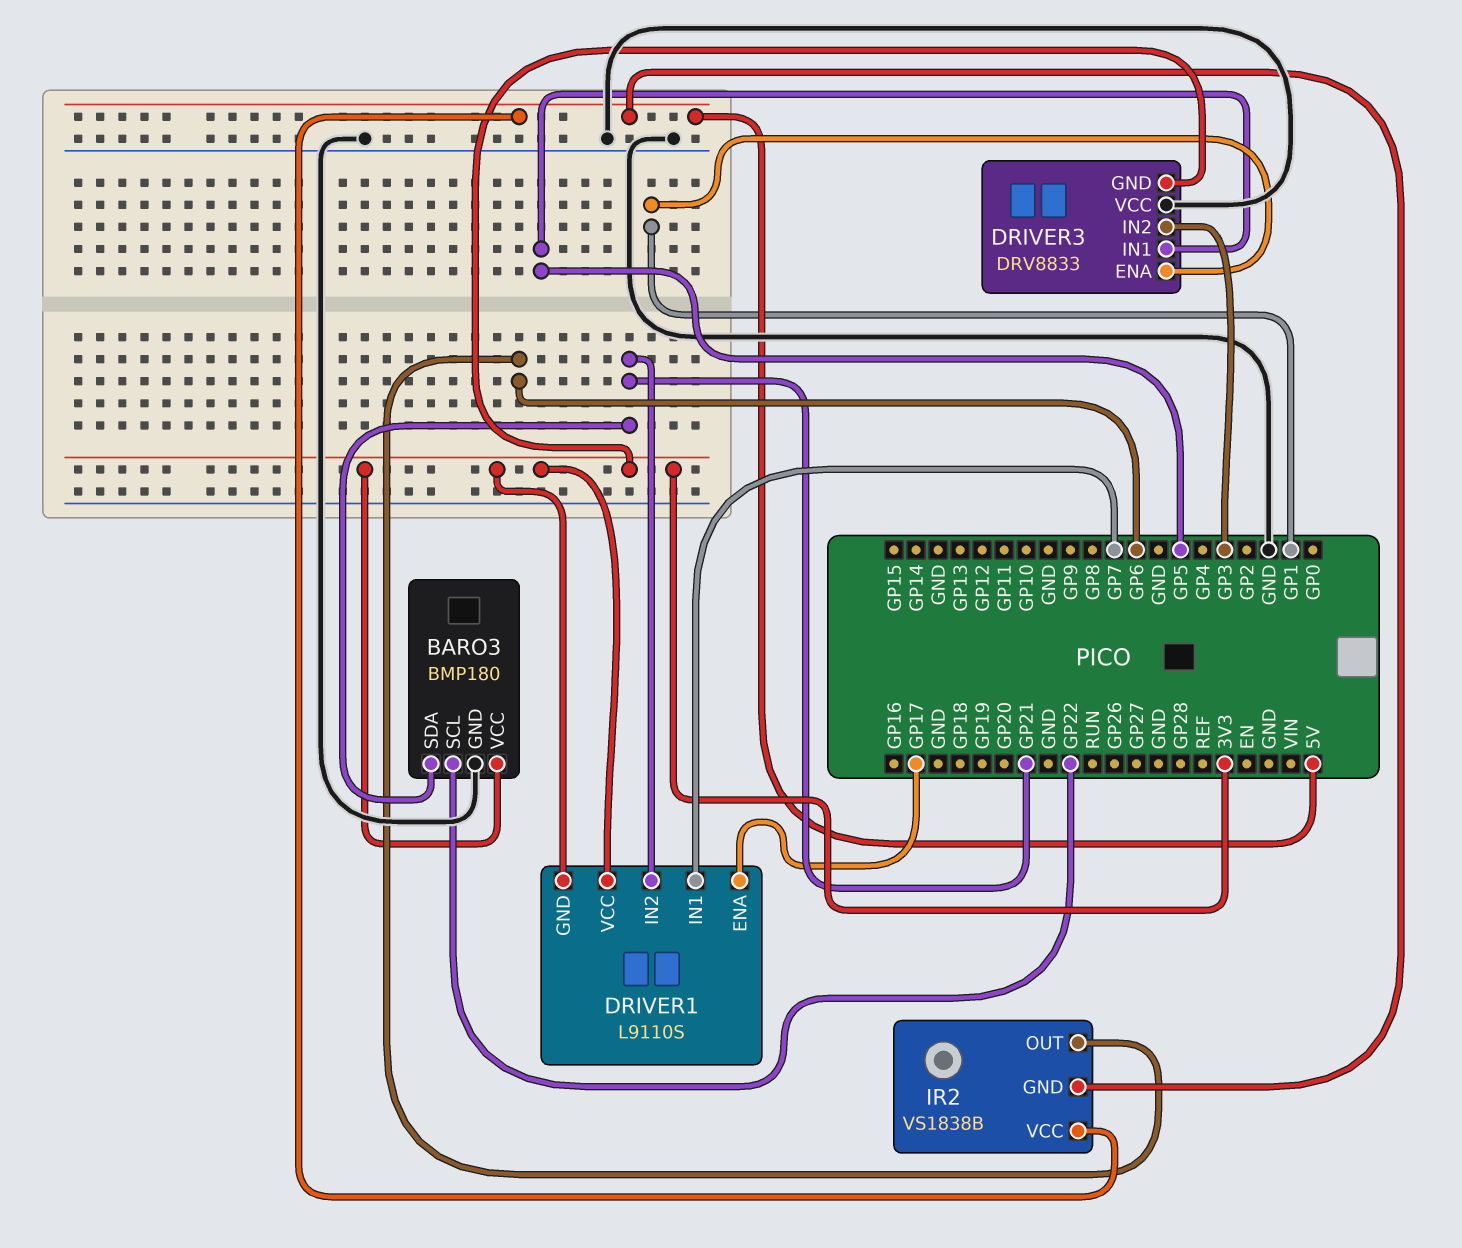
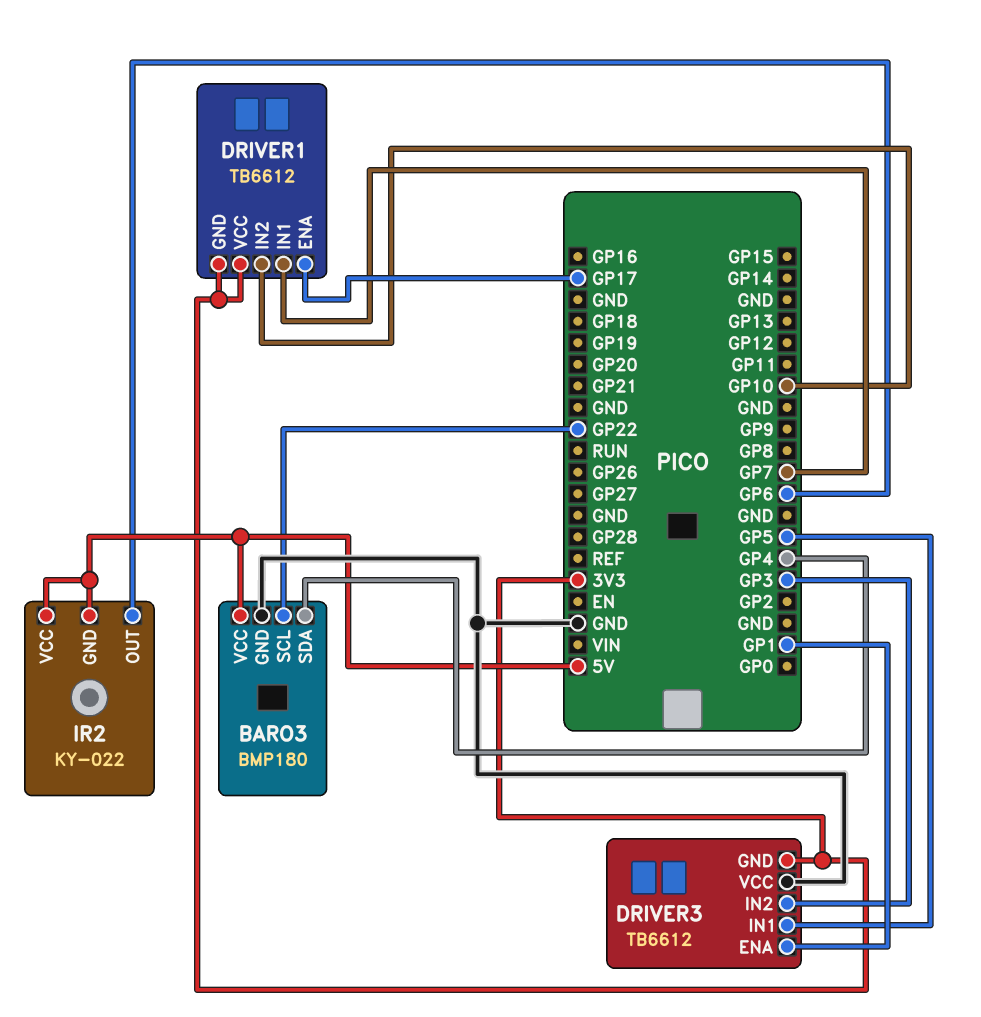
BARO3 pin SDA: GP21 -> GP4
BARO3 pin VCC: 3V3 -> 5V
DRIVER1: L9110S -> TB6612
DRIVER1 pin IN2: GP21 -> GP10
DRIVER3: DRV8833 -> TB6612
IR2: VS1838B -> KY-022

